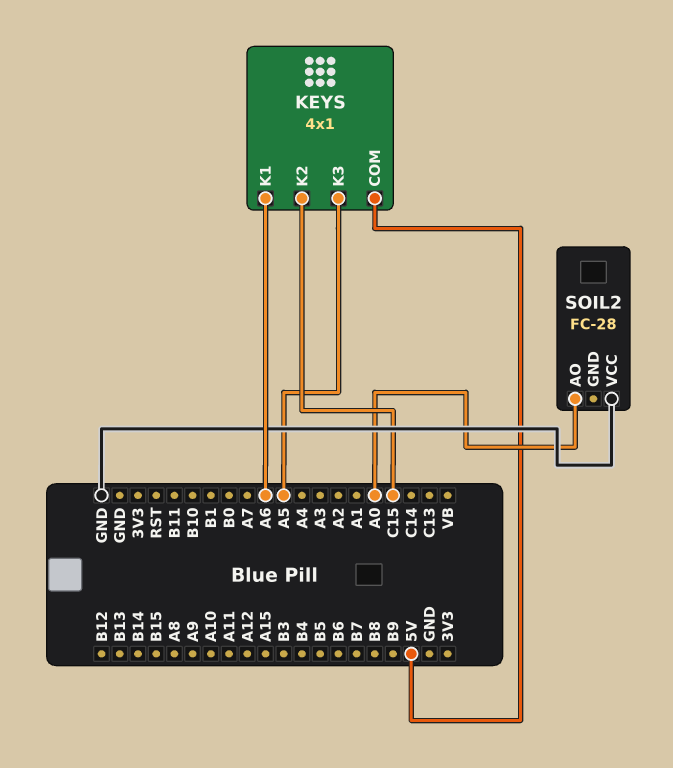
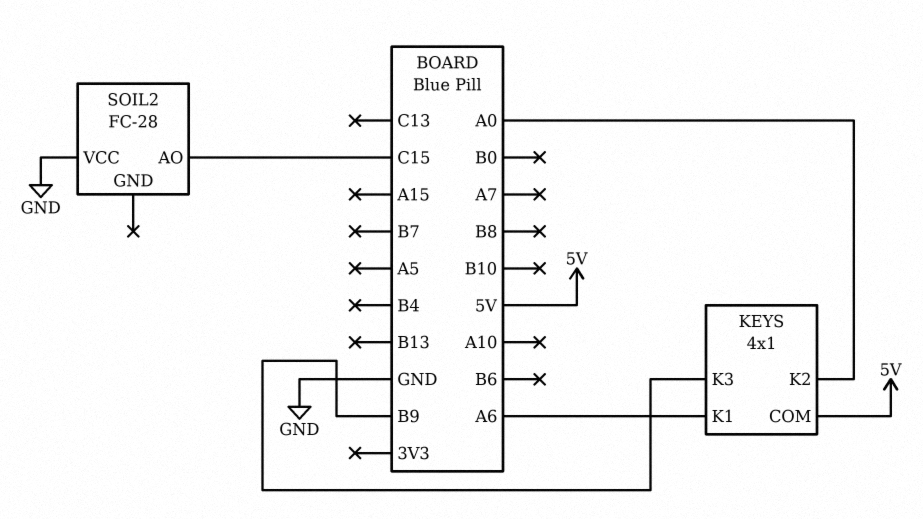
KEYS pin K2: C15 -> A0
KEYS pin K3: A5 -> B9
SOIL2 pin AO: A0 -> C15

